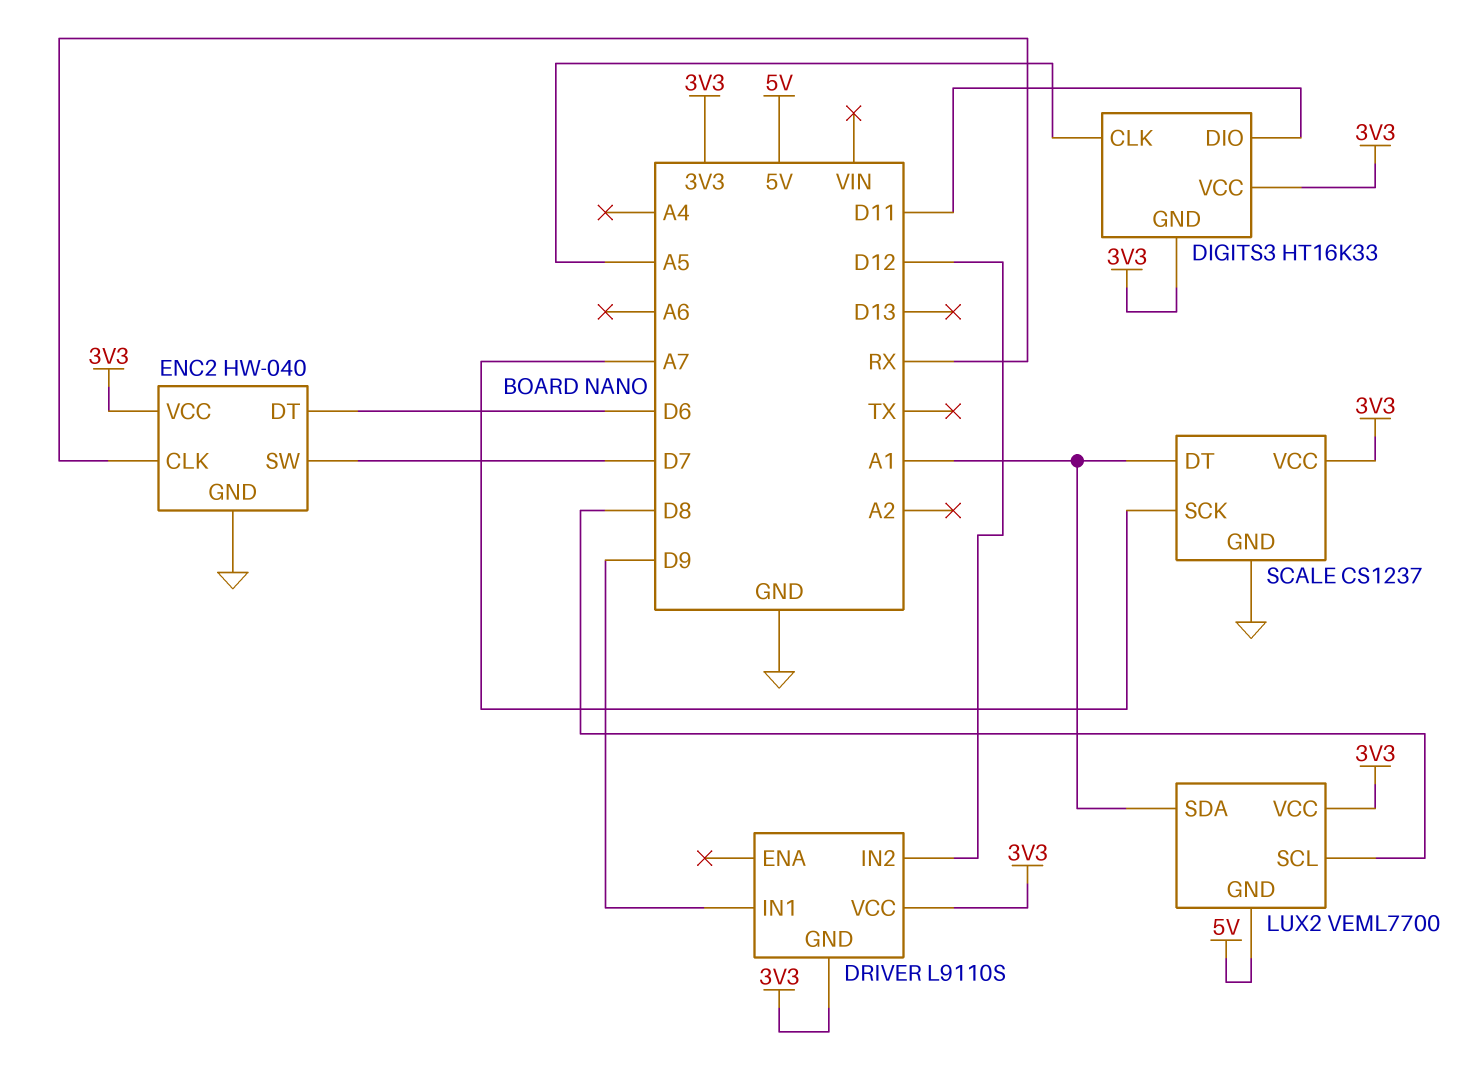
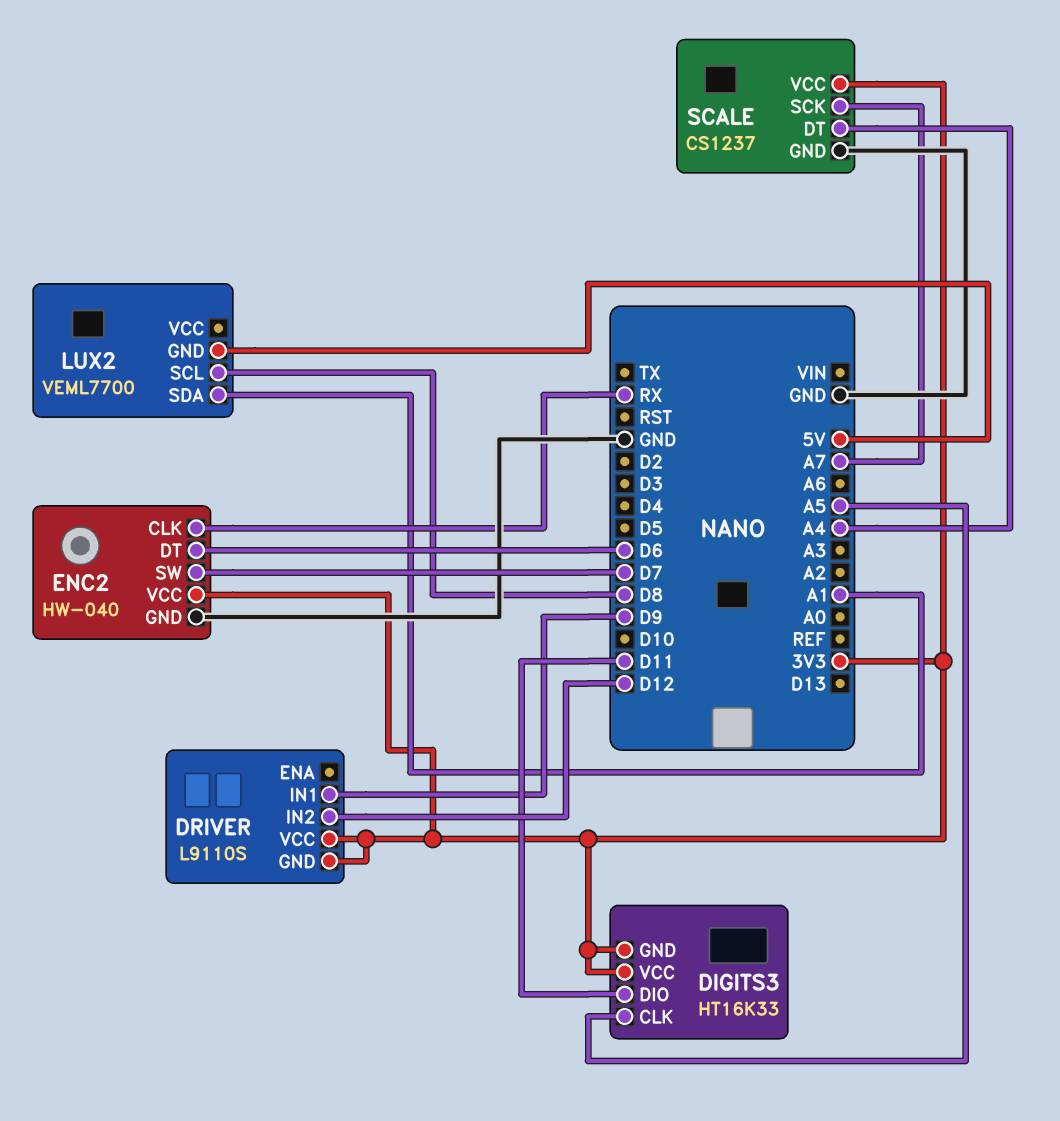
LUX2 pin VCC: 3V3 -> none
SCALE pin DT: A1 -> A4

